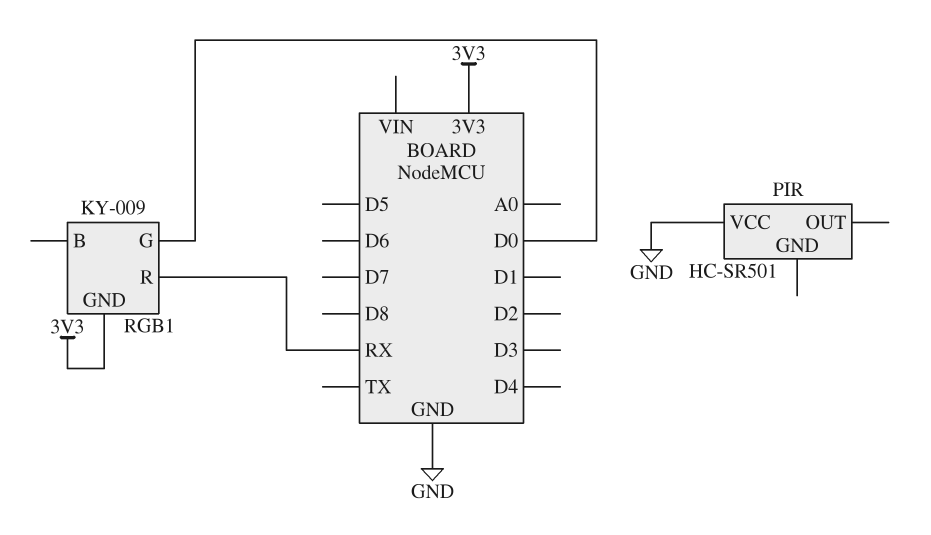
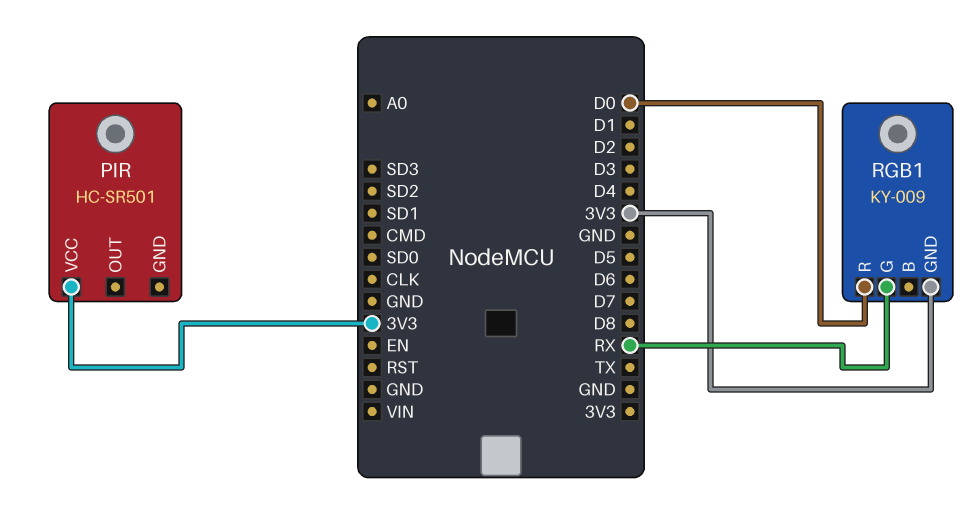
PIR pin VCC: GND -> 3V3
RGB1 pin G: D0 -> RX
RGB1 pin R: RX -> D0

